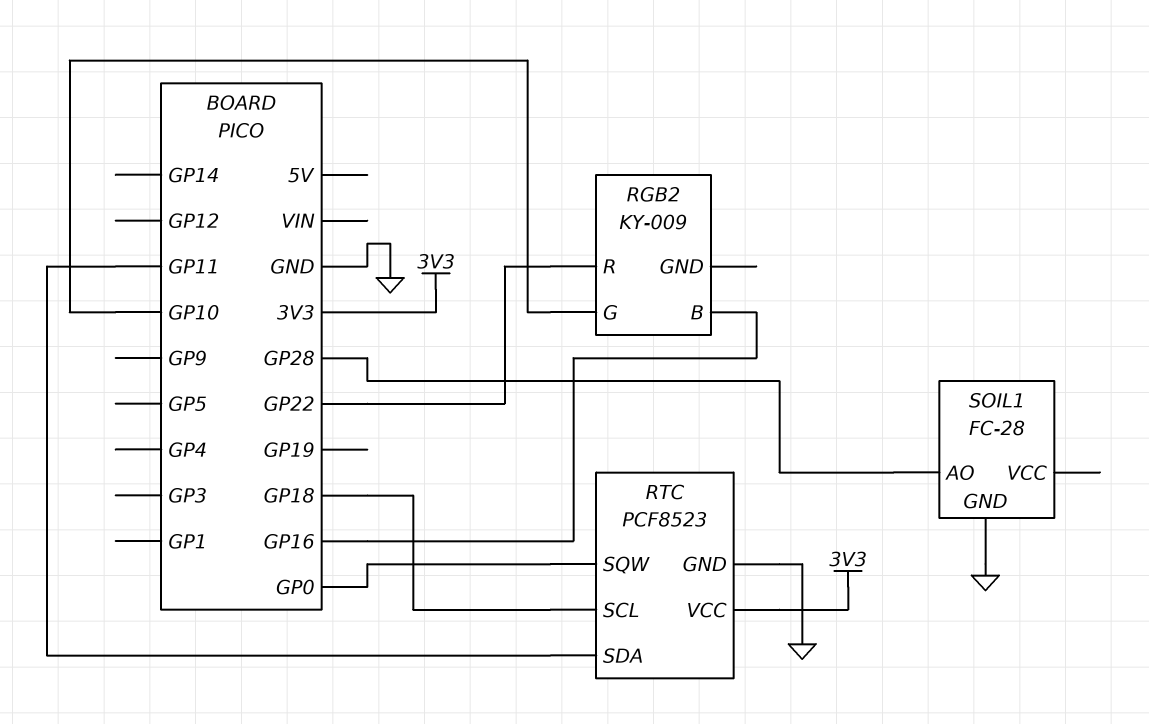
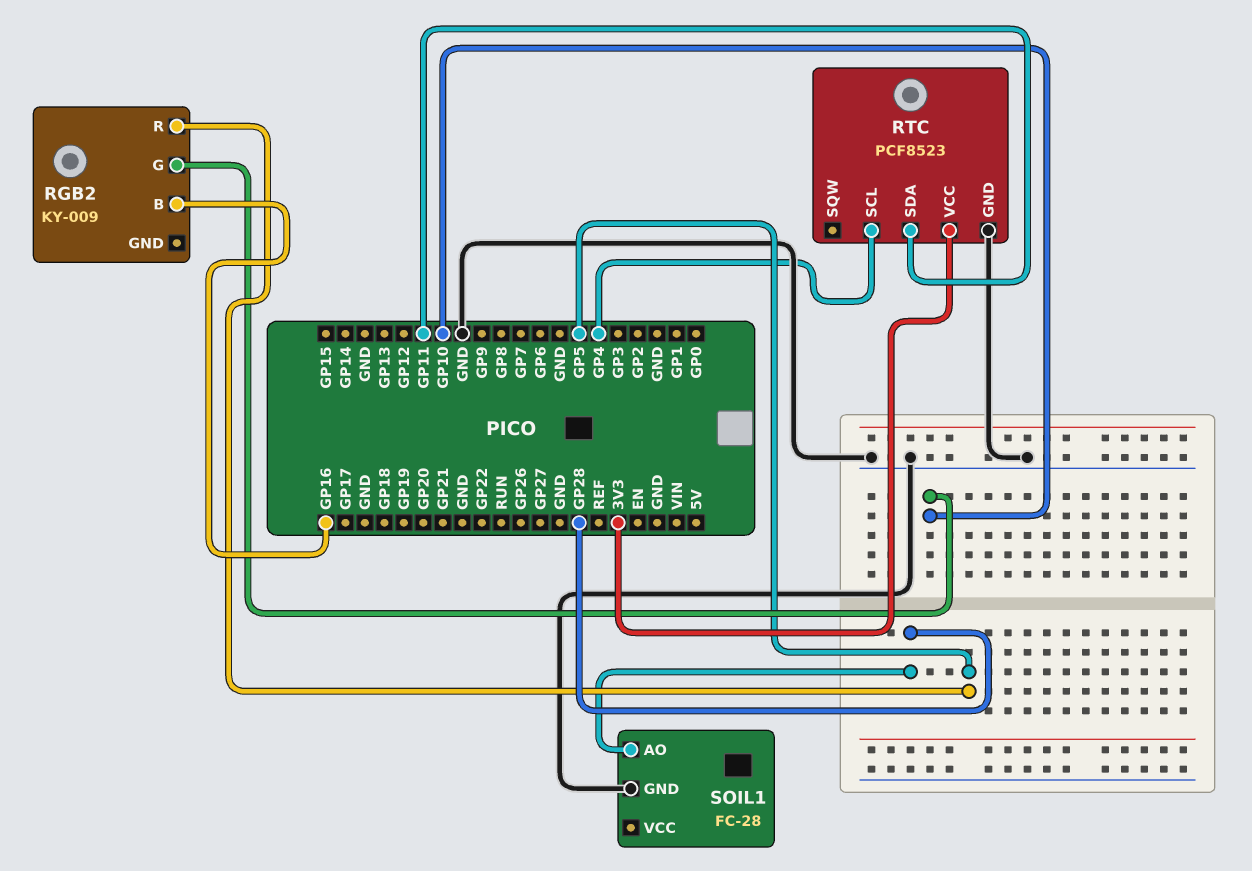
RGB2 pin R: GP22 -> GP5
RTC pin SCL: GP18 -> GP4
RTC pin SQW: GP0 -> none

